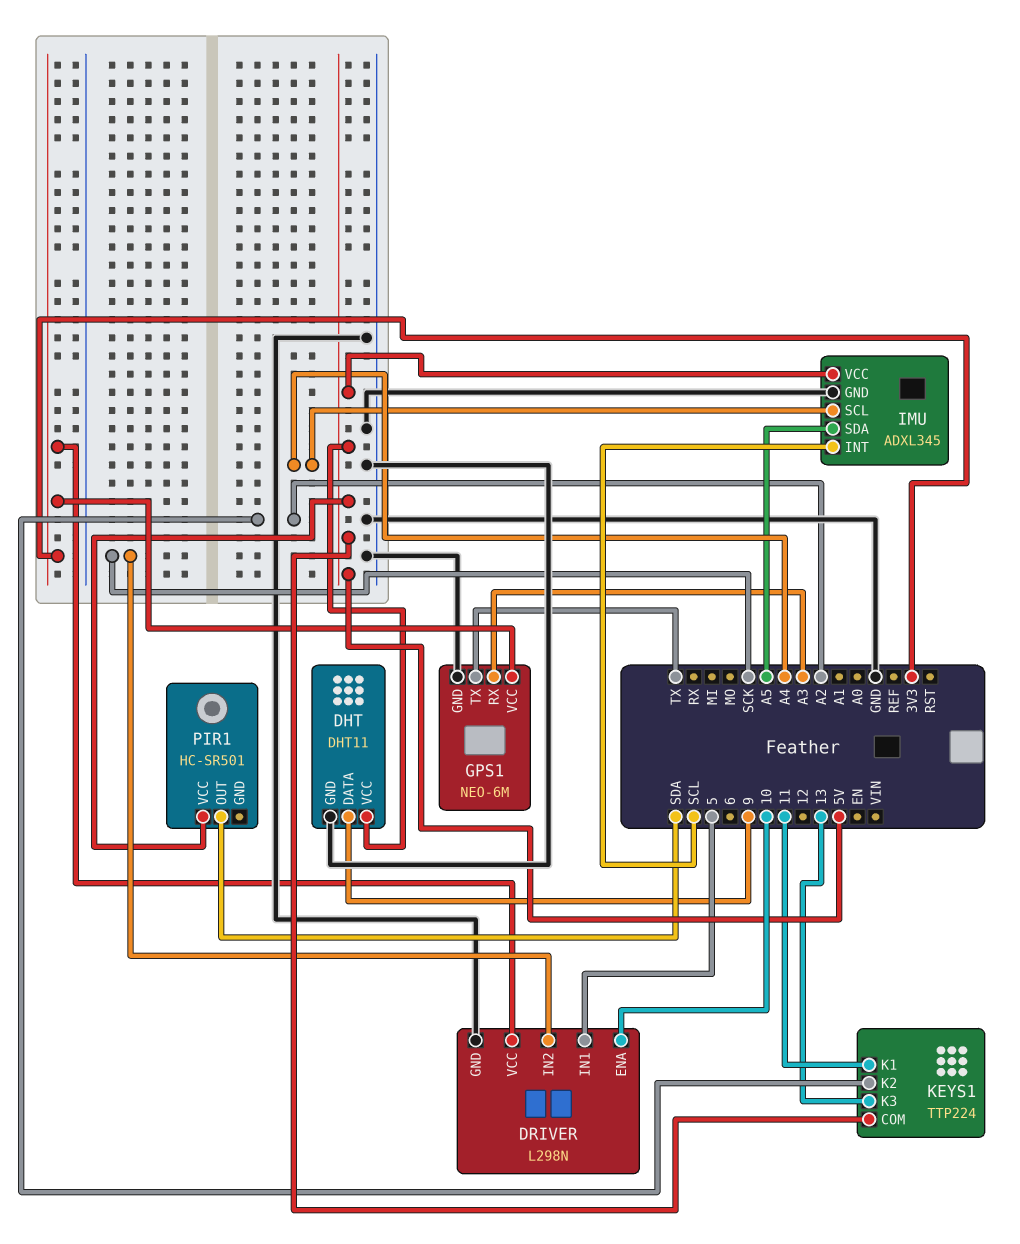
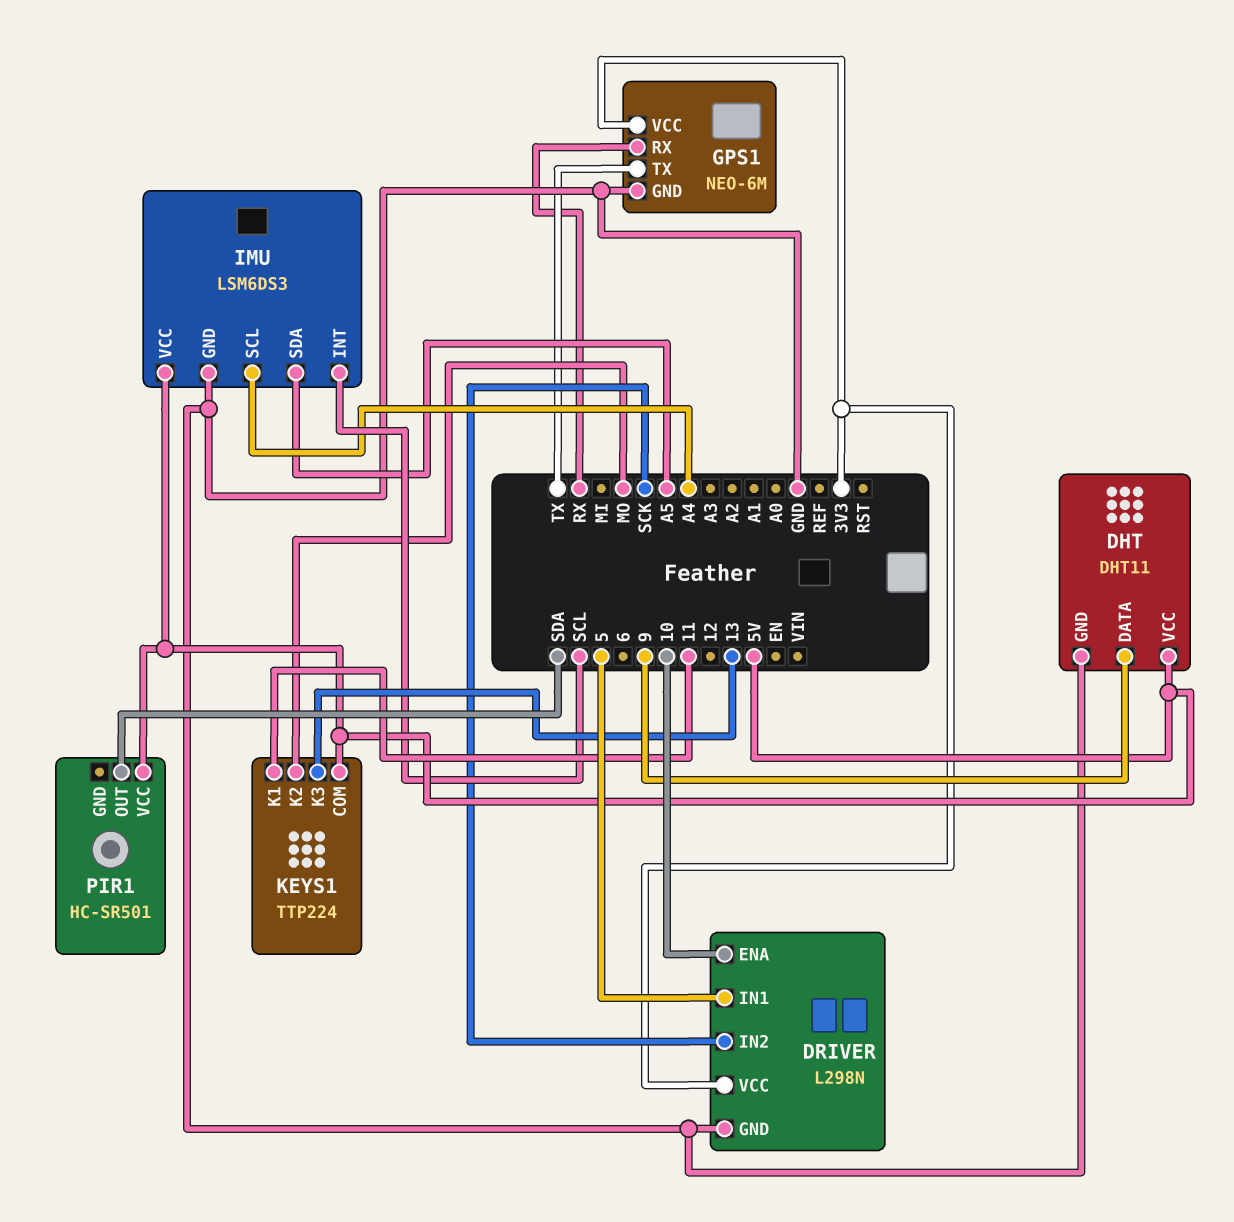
GPS1 pin RX: A3 -> RX
IMU: ADXL345 -> LSM6DS3
KEYS1 pin K2: A2 -> MO

